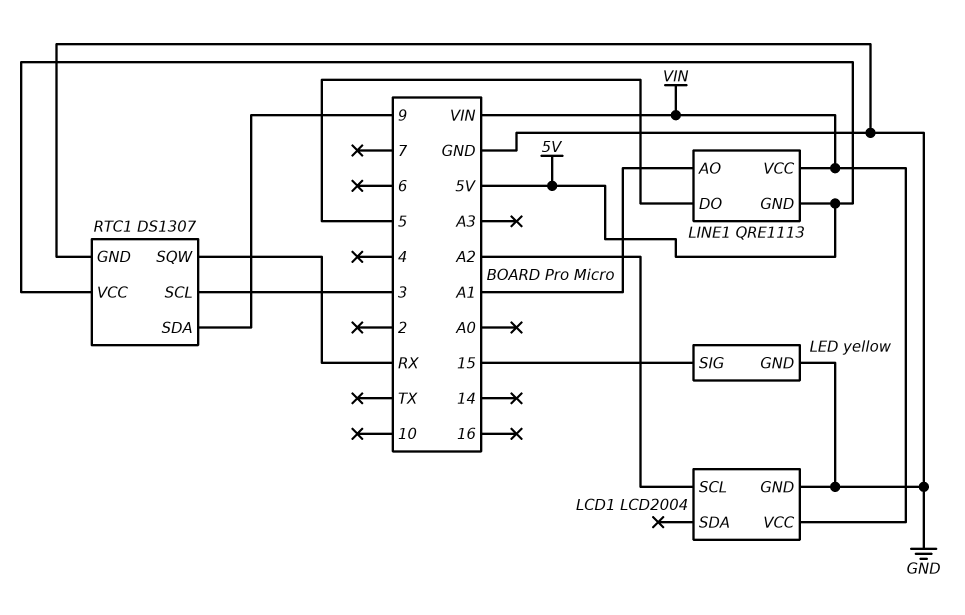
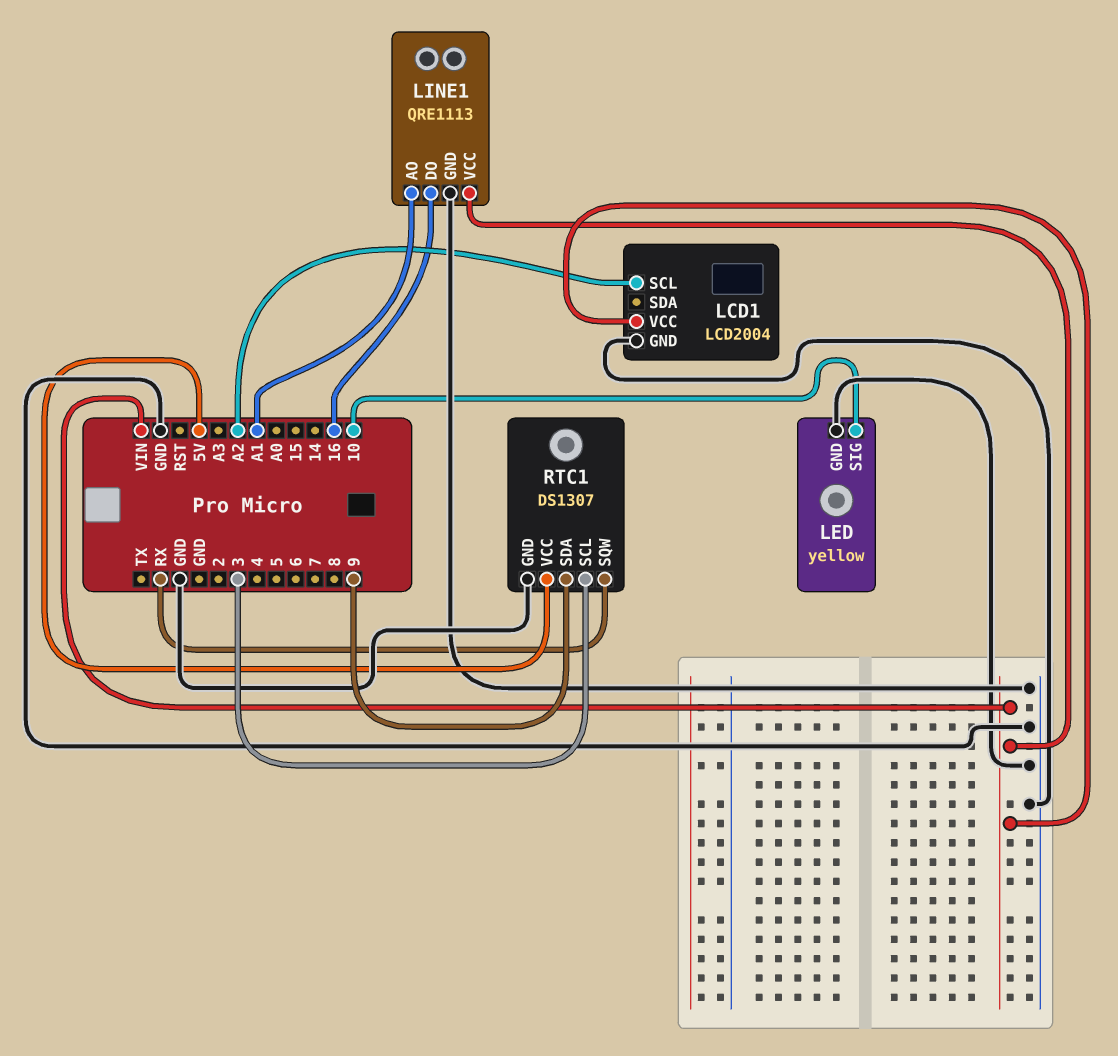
LED pin SIG: 15 -> 10
LINE1 pin DO: 5 -> 16
LINE1 pin GND: 5V -> GND

